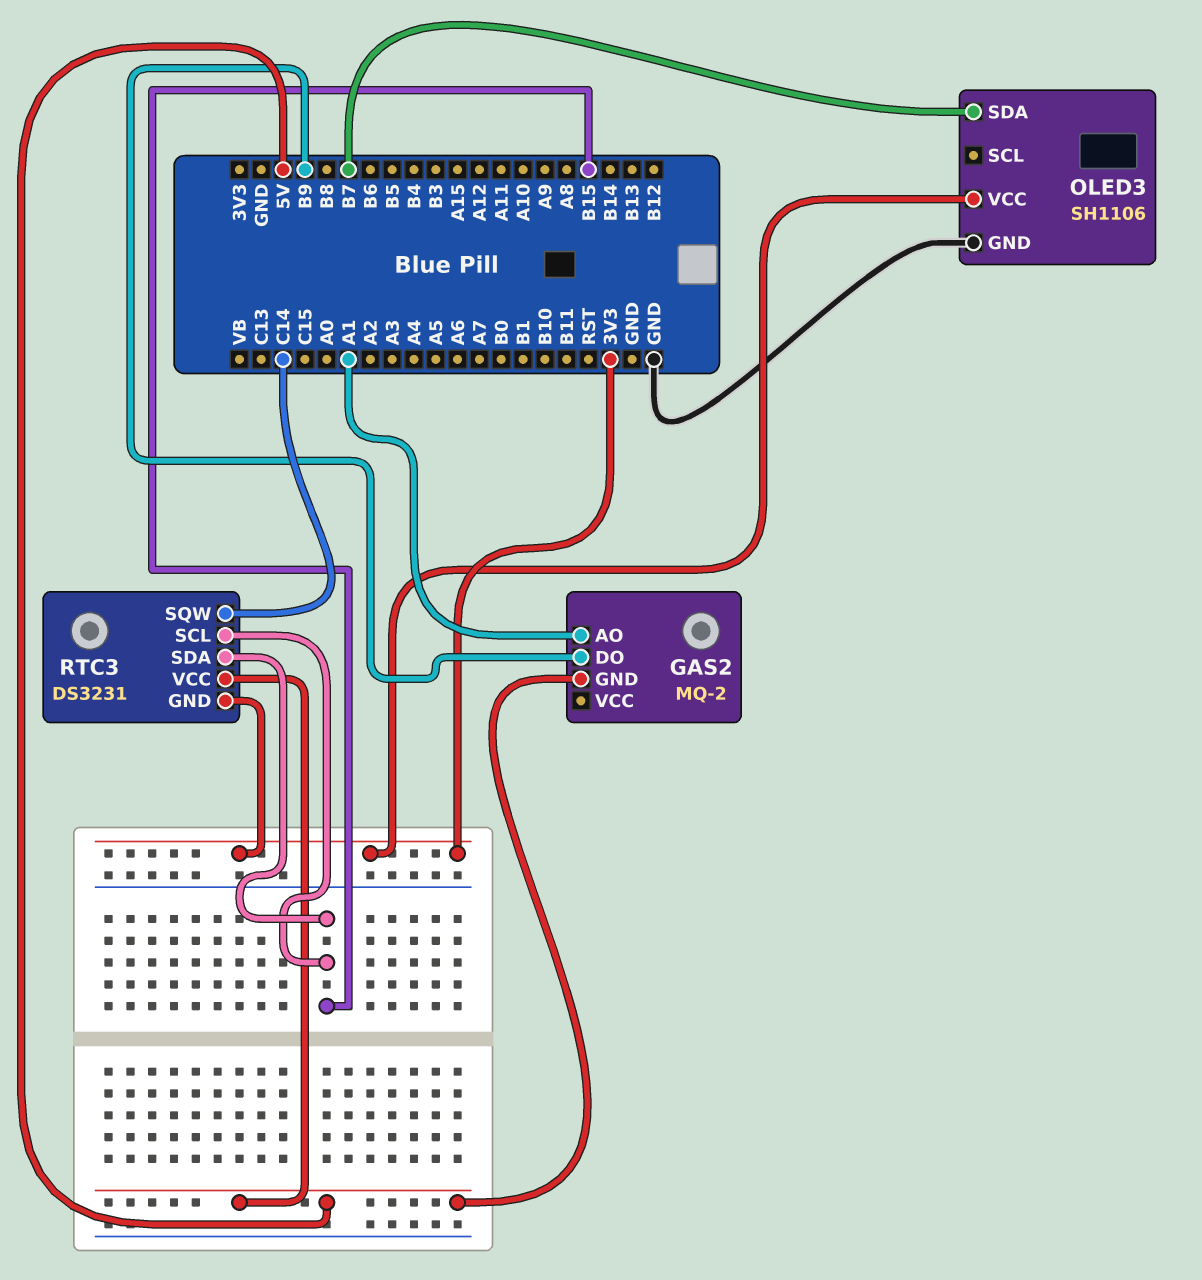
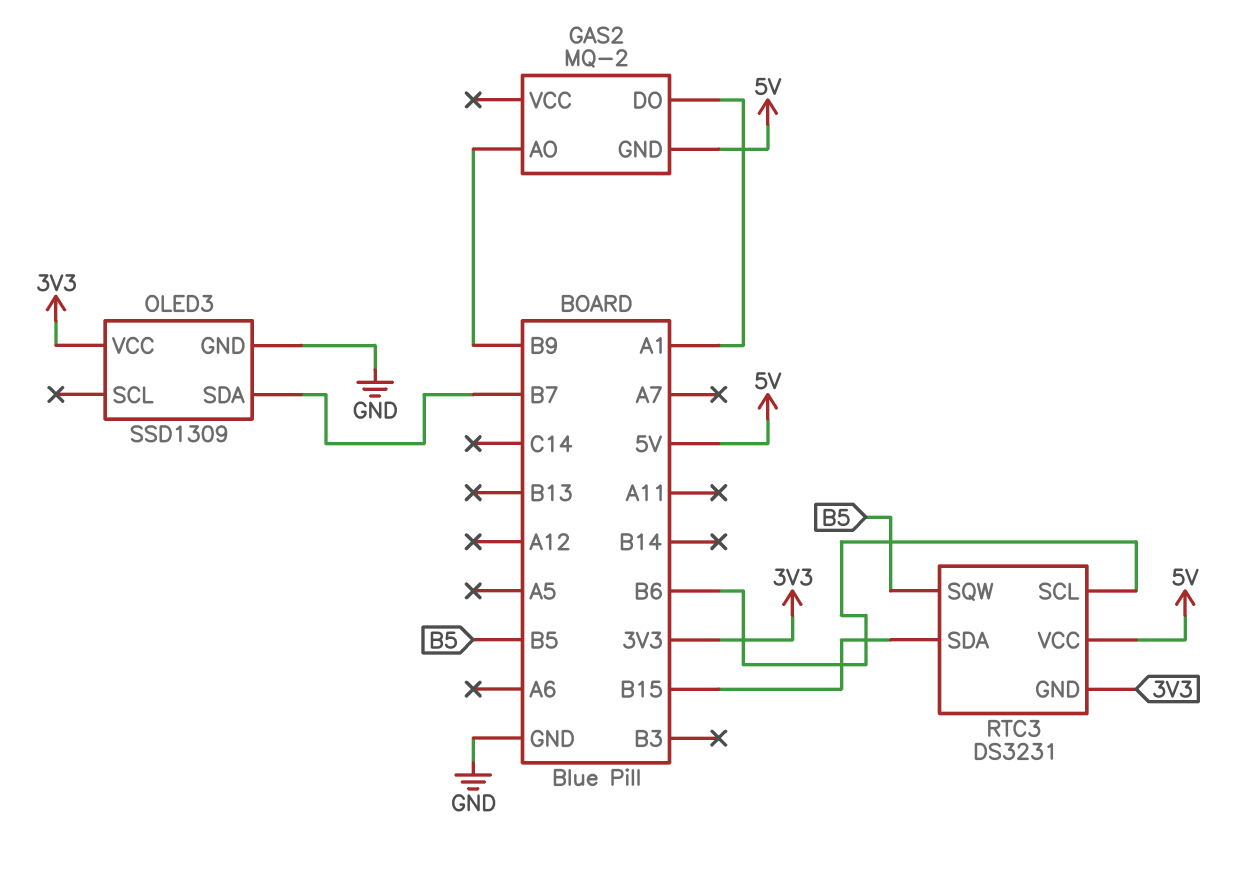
GAS2 pin AO: A1 -> B9
GAS2 pin DO: B9 -> A1
OLED3: SH1106 -> SSD1309
RTC3 pin SCL: B15 -> B6
RTC3 pin SQW: C14 -> B5

